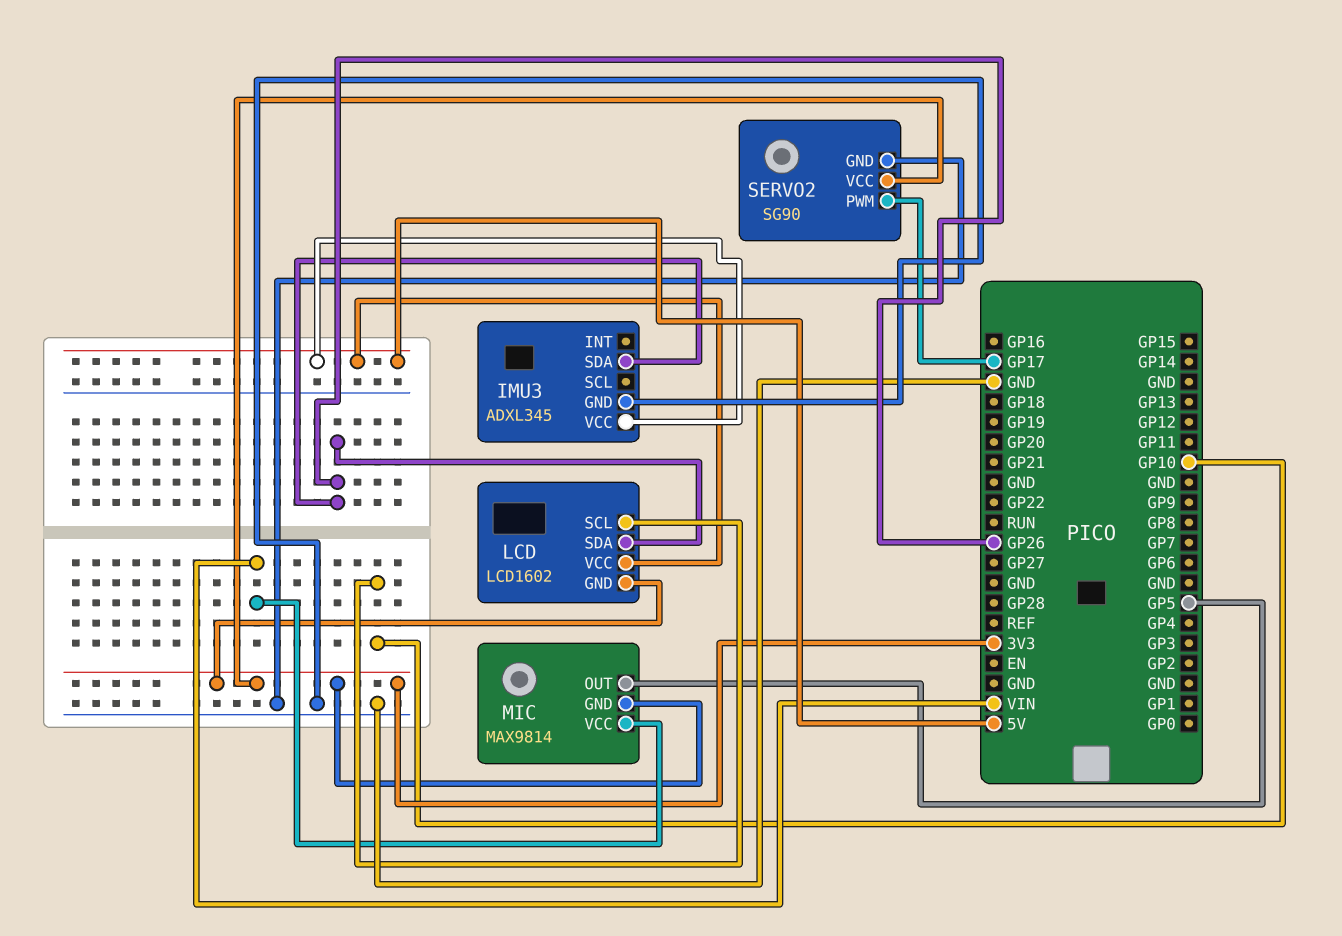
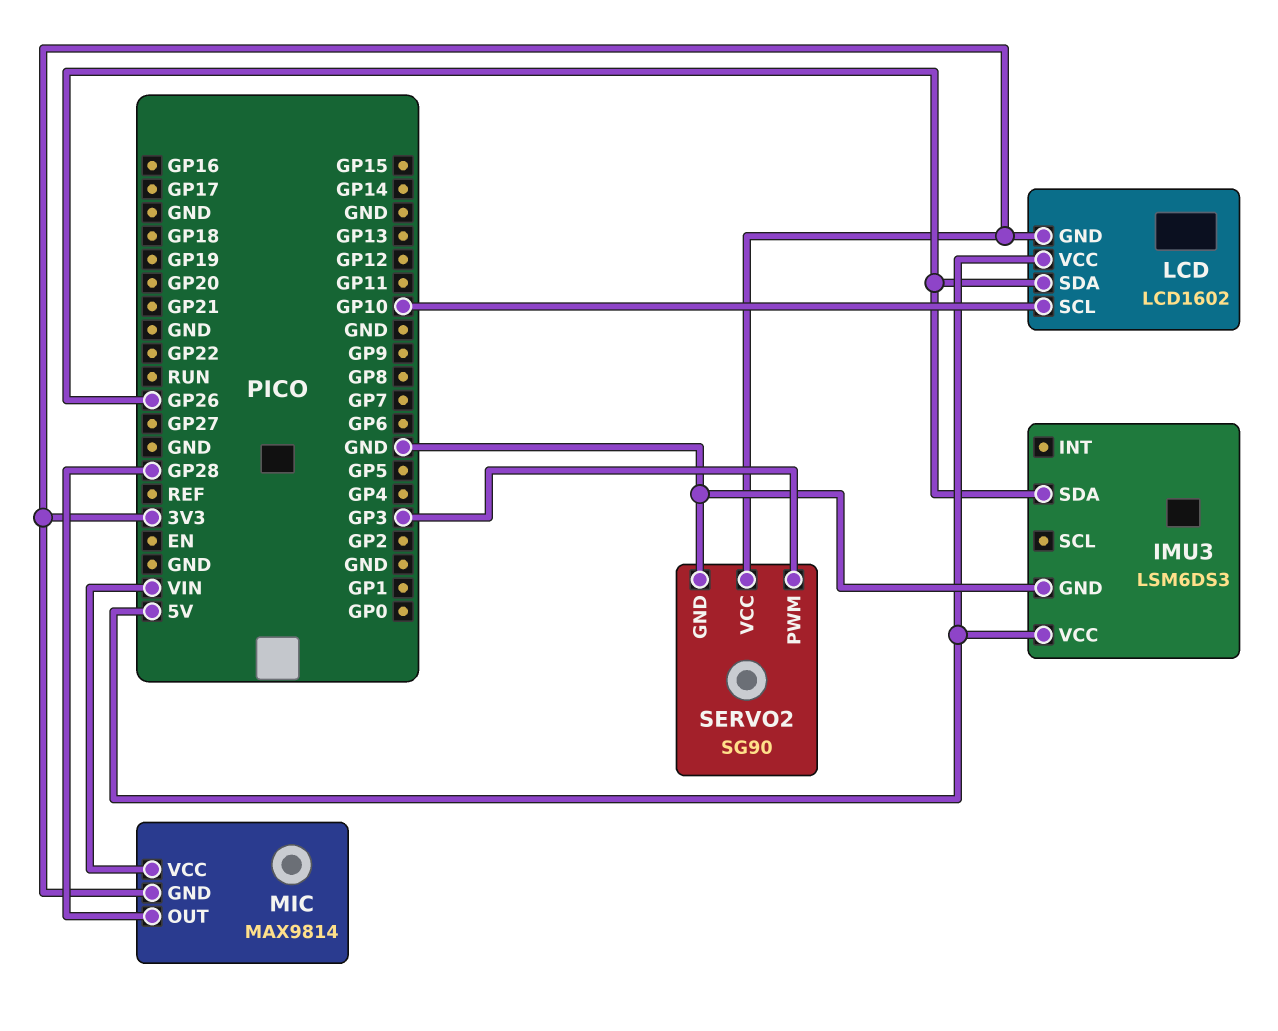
IMU3: ADXL345 -> LSM6DS3
MIC pin OUT: GP5 -> GP28
SERVO2 pin PWM: GP17 -> GP3

